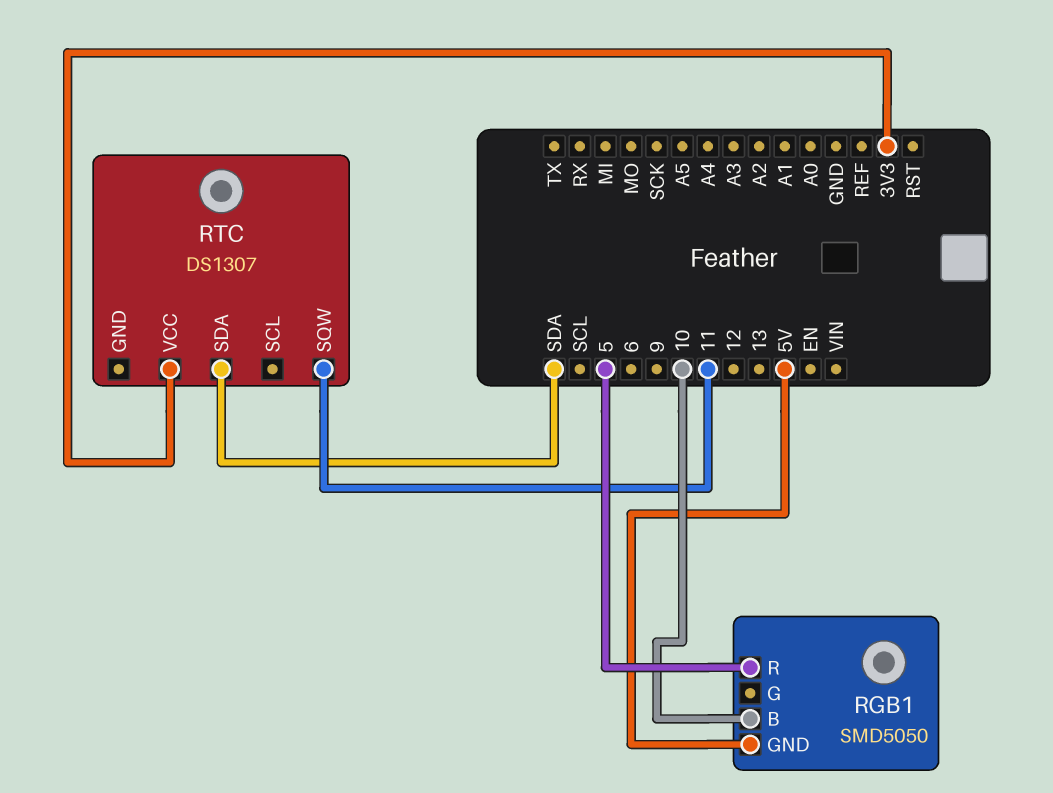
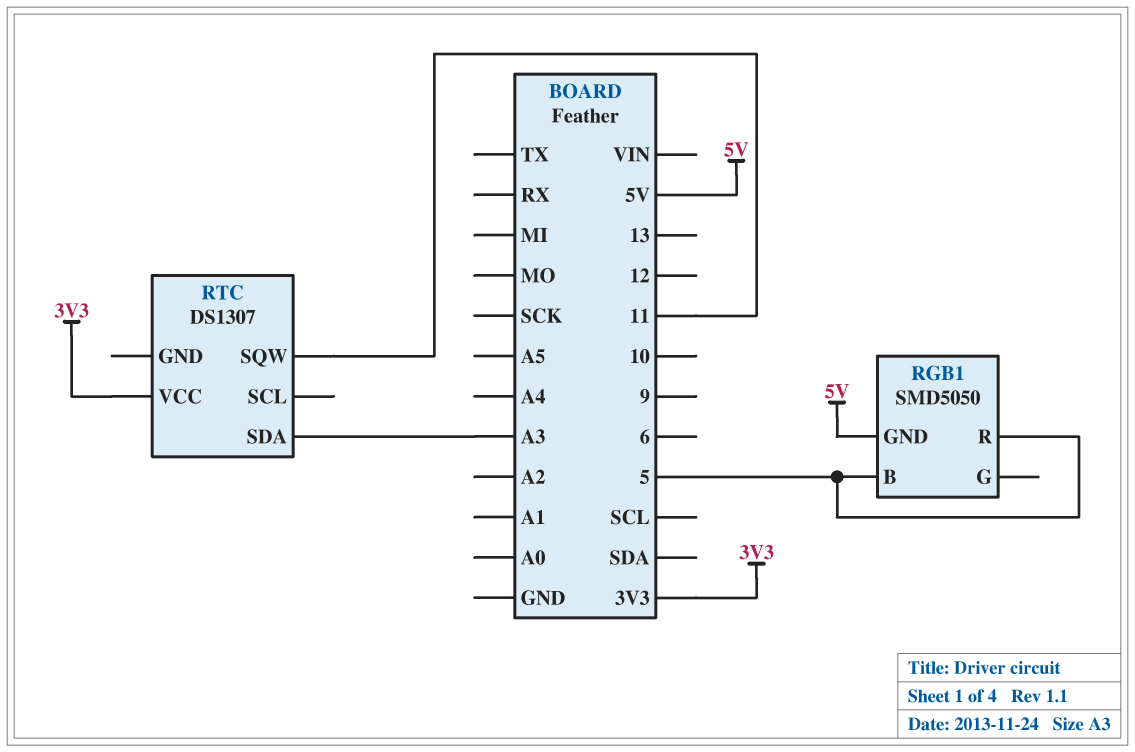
RGB1 pin B: 10 -> 5
RTC pin SDA: SDA -> A3

